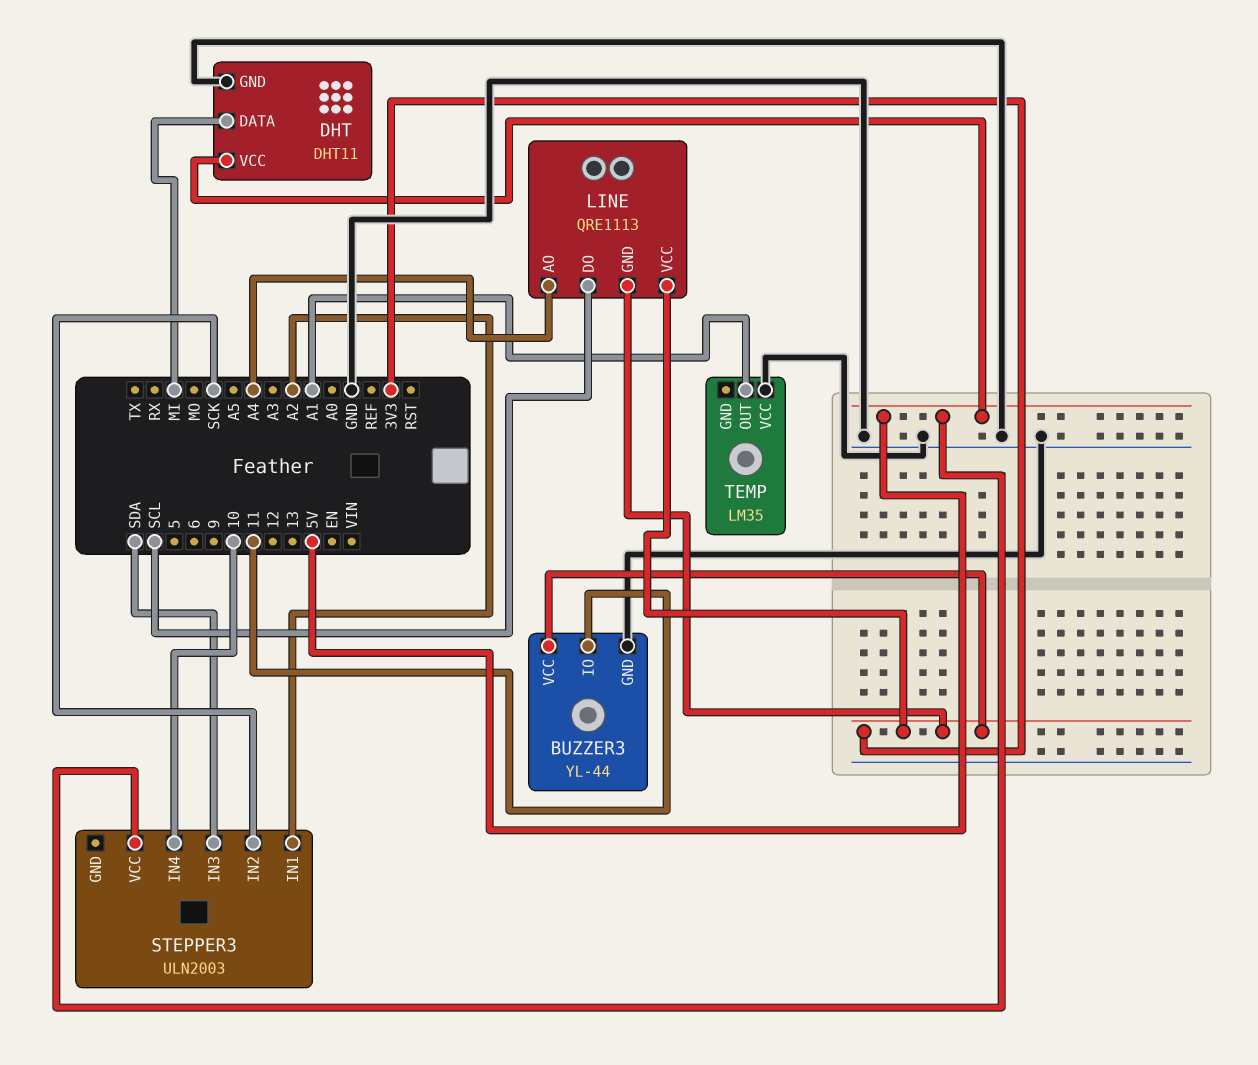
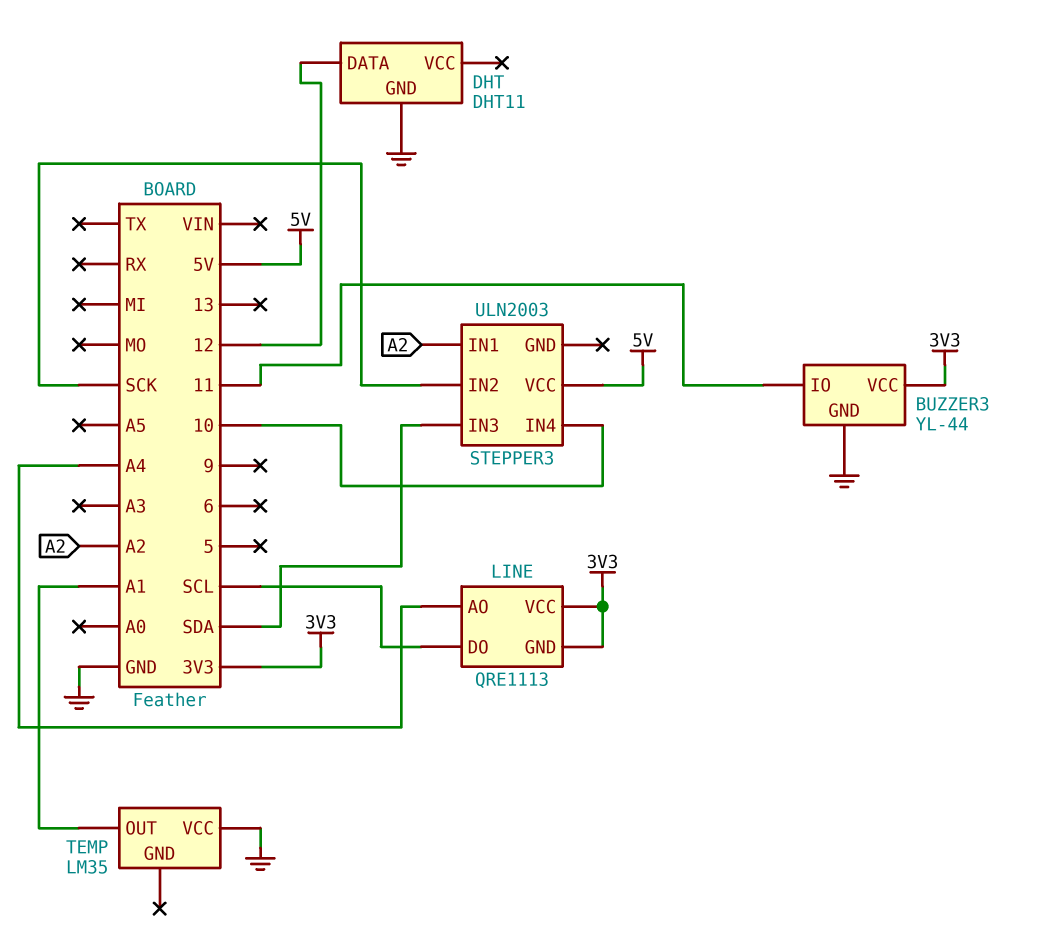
DHT pin DATA: MI -> 12
DHT pin VCC: 5V -> none

